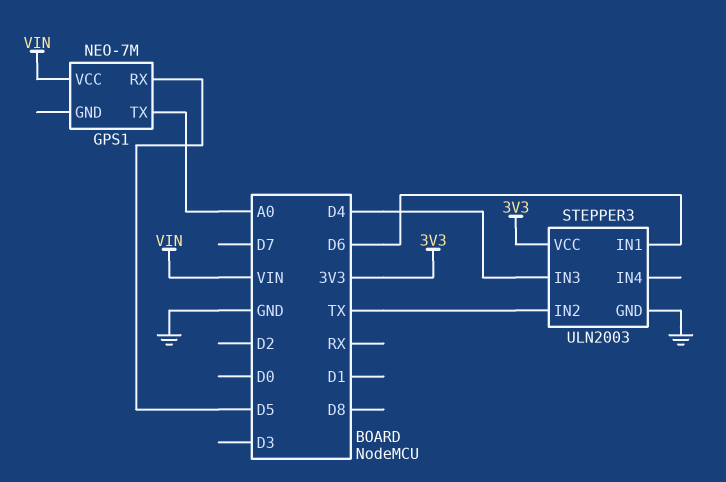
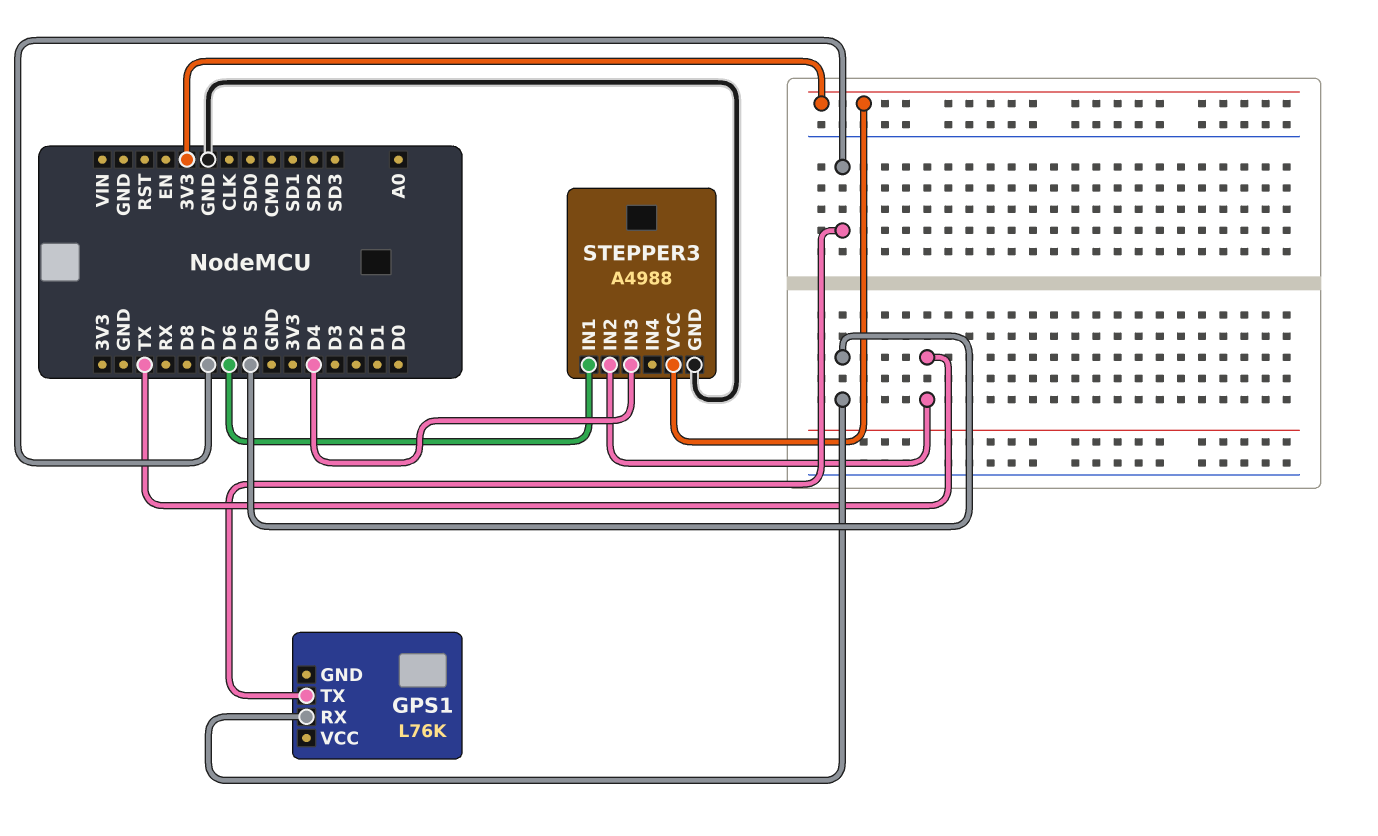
GPS1: NEO-7M -> L76K
GPS1 pin TX: A0 -> D7
GPS1 pin VCC: VIN -> none
STEPPER3: ULN2003 -> A4988

